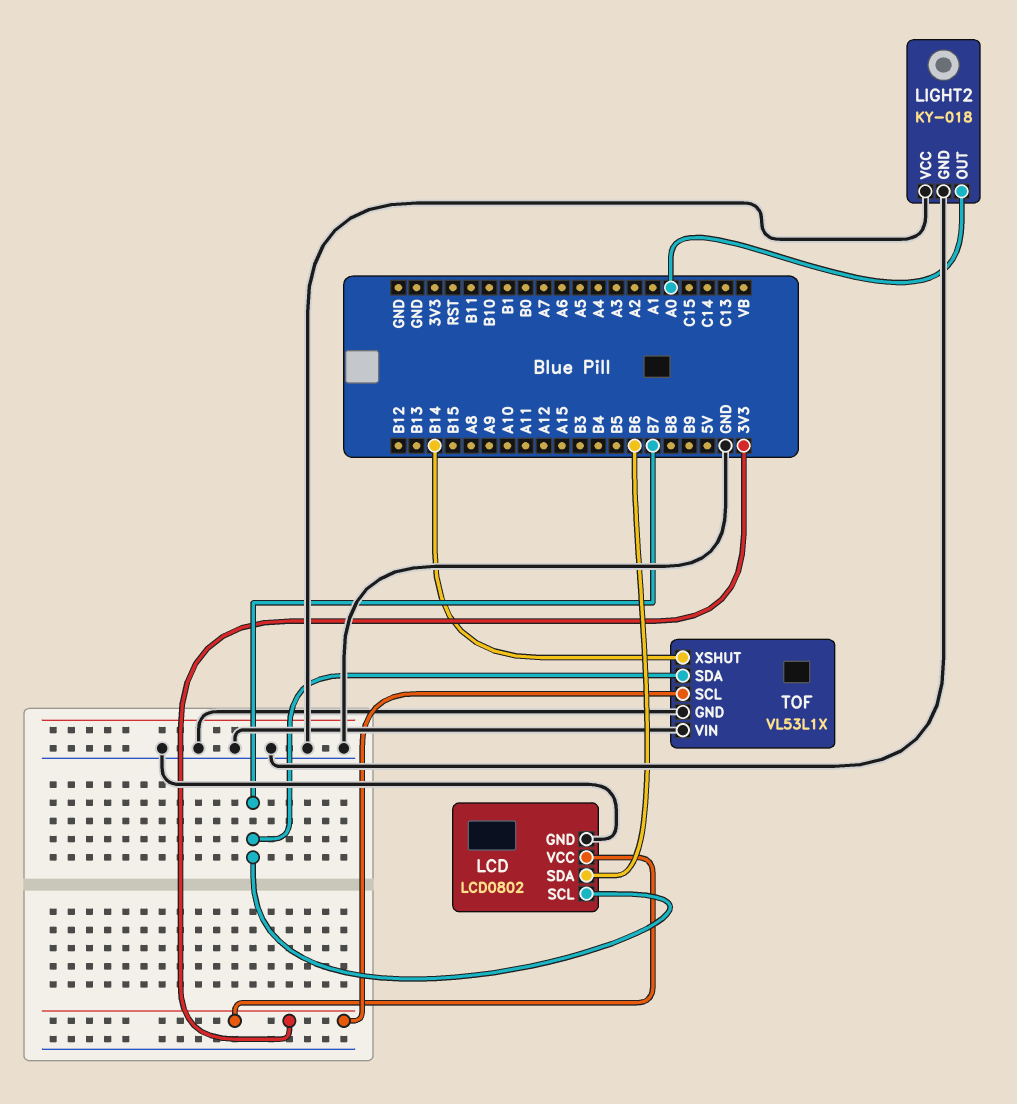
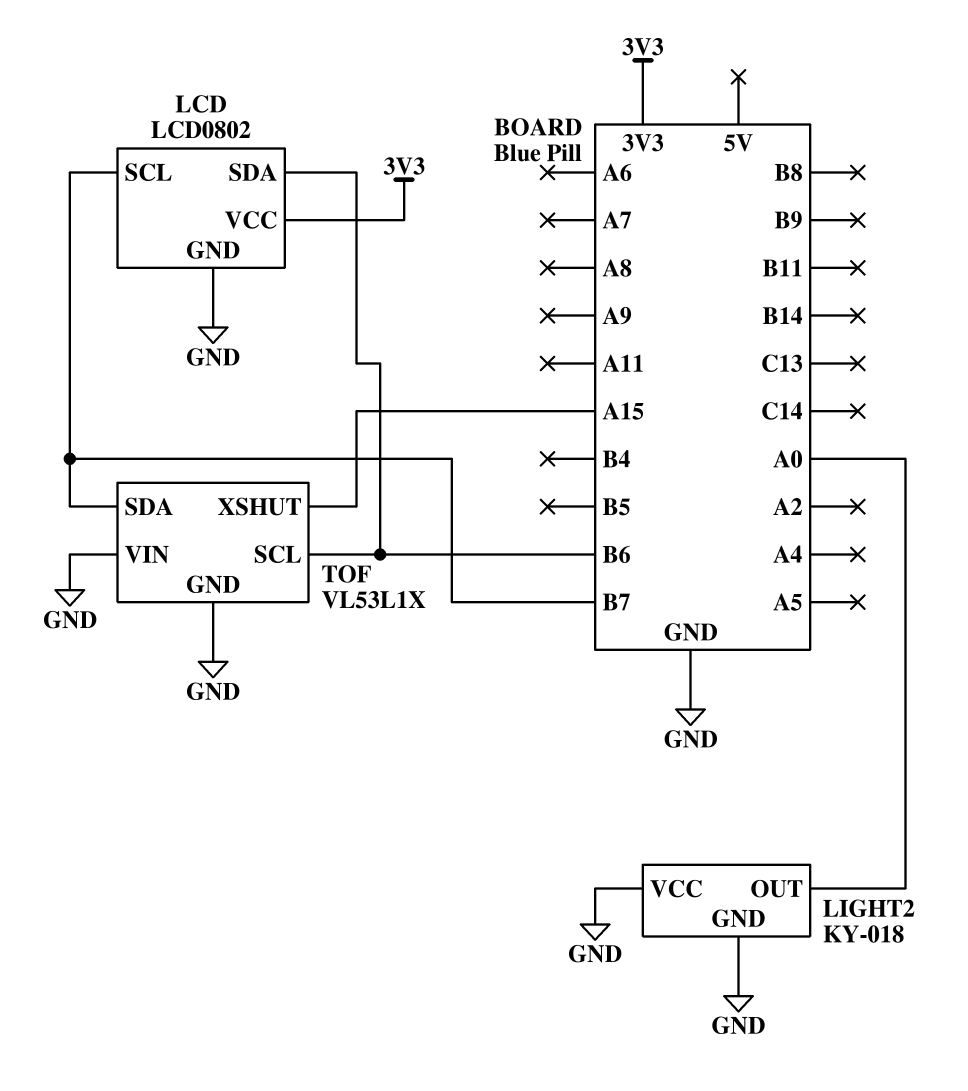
TOF pin SCL: 3V3 -> B6
TOF pin XSHUT: B14 -> A15

